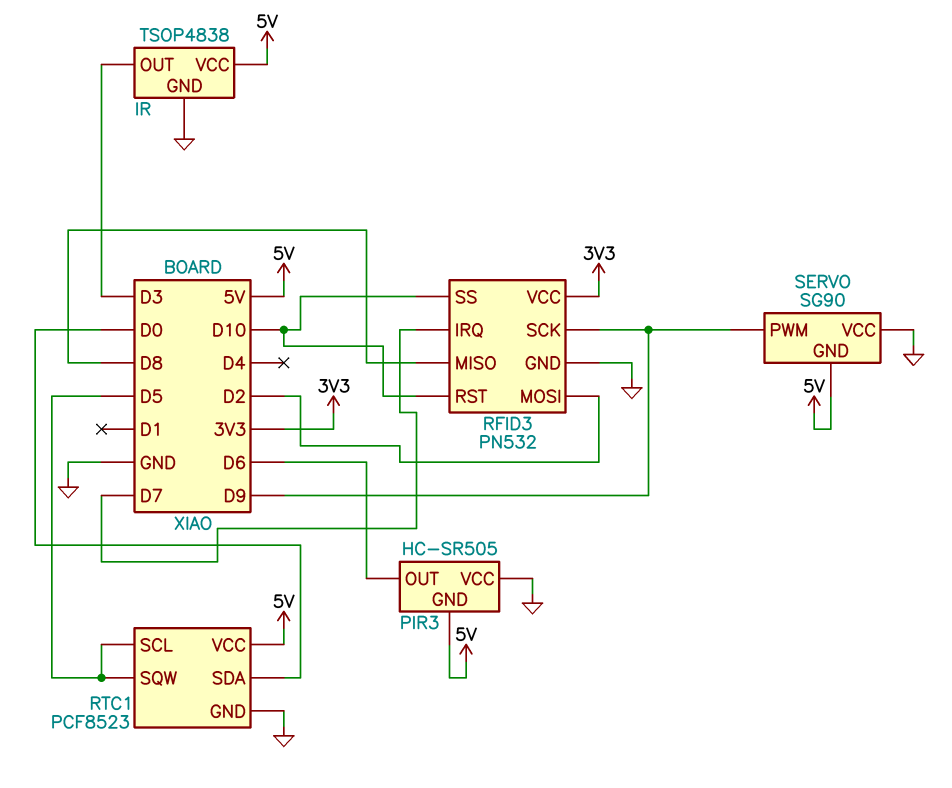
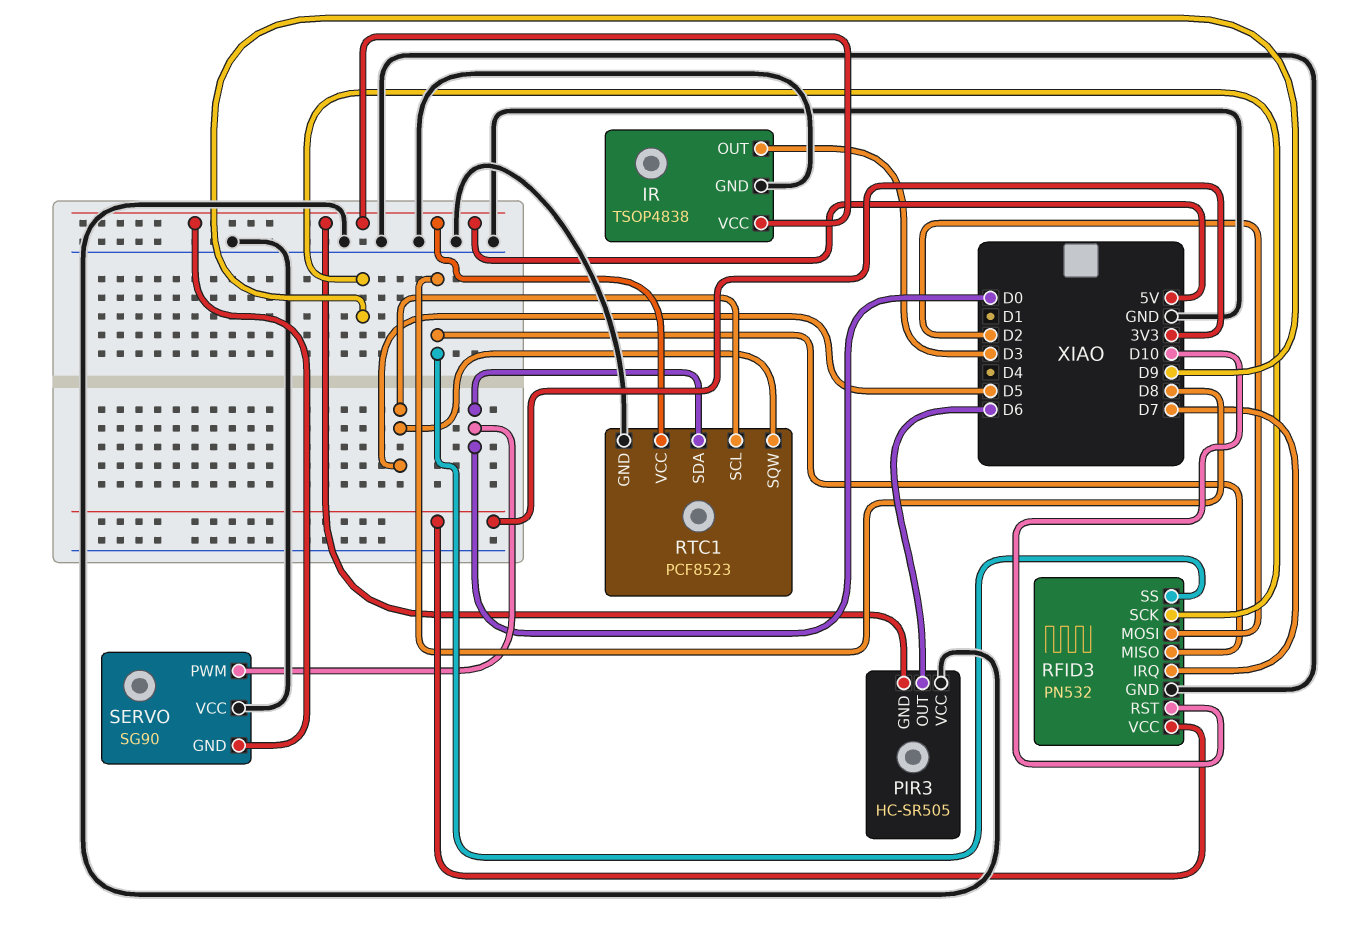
RFID3 pin SS: D10 -> D8
SERVO pin PWM: D9 -> D0

